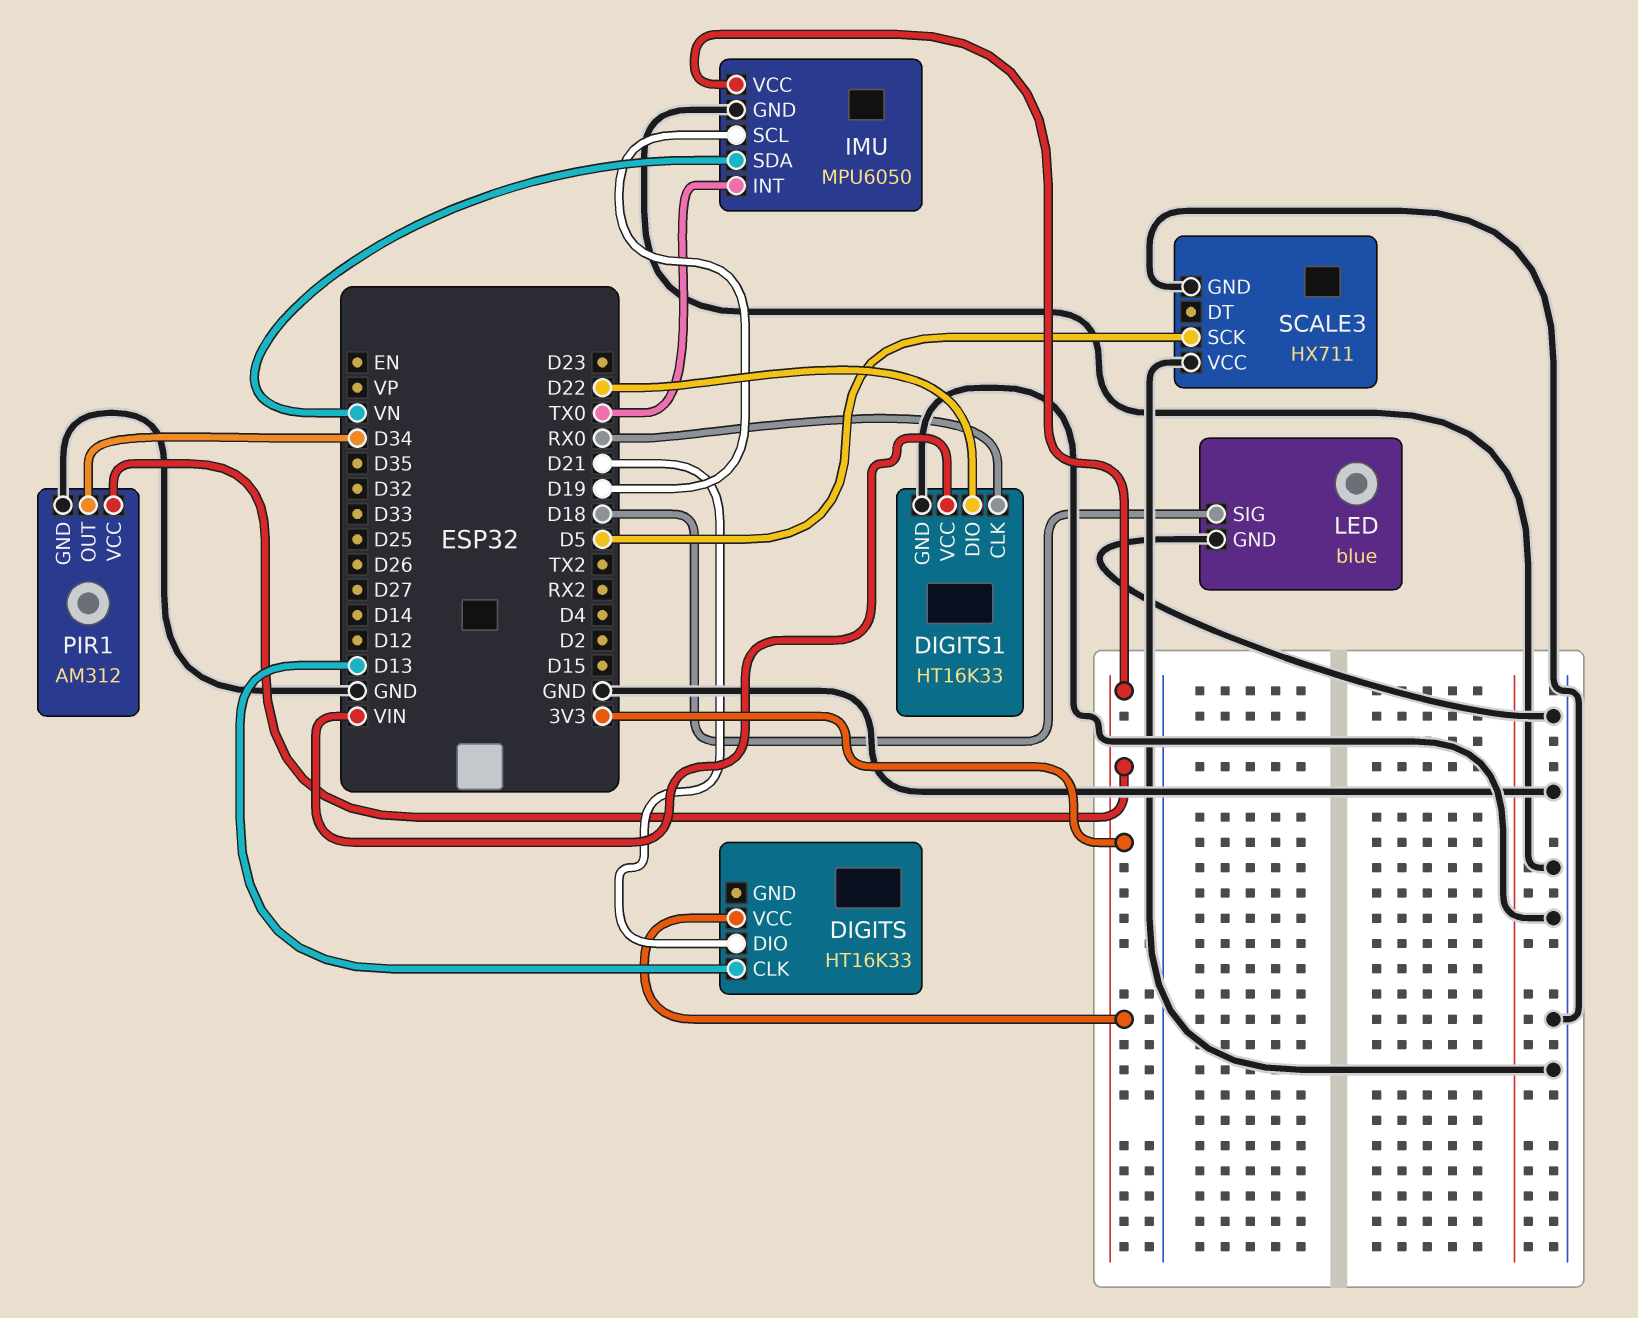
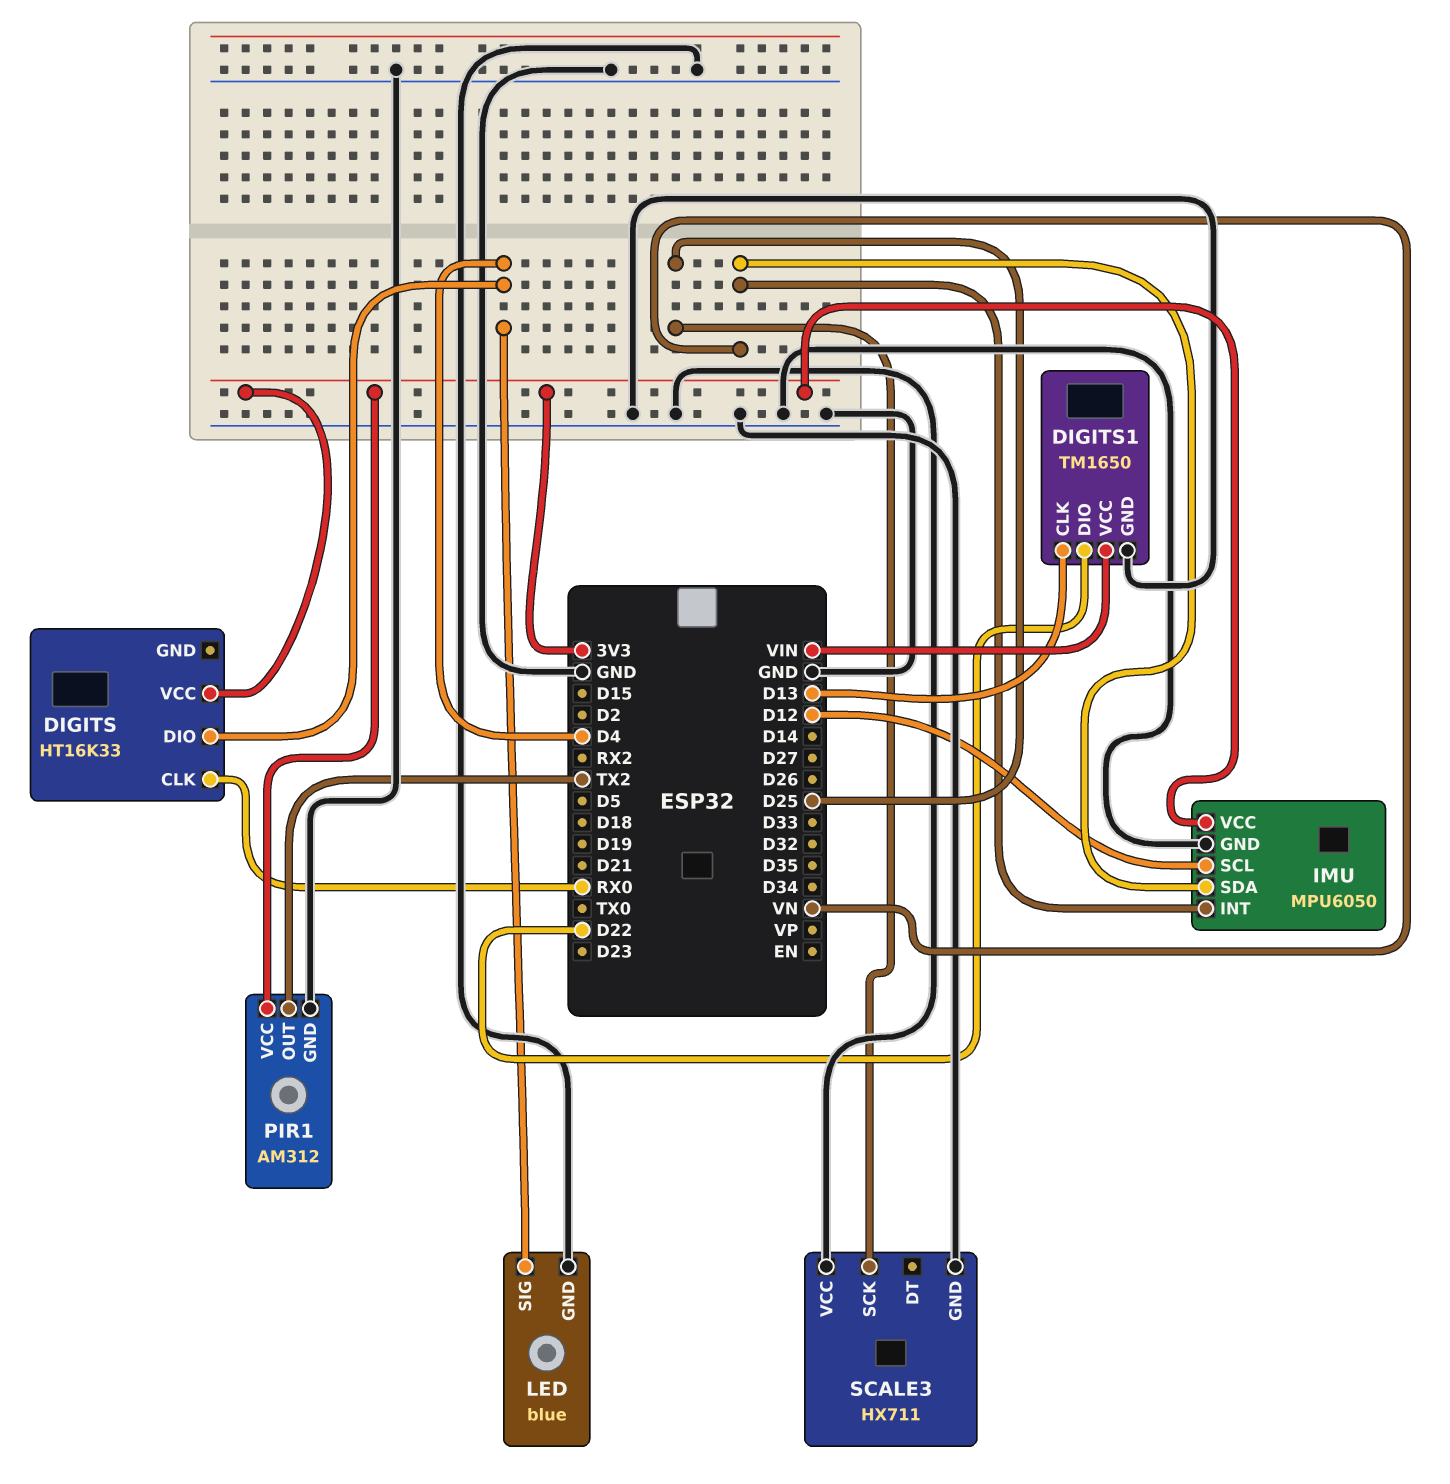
DIGITS pin CLK: D13 -> RX0
DIGITS pin DIO: D21 -> D4
DIGITS1: HT16K33 -> TM1650
DIGITS1 pin CLK: RX0 -> D13
IMU pin INT: TX0 -> VN
IMU pin SCL: D19 -> D12
LED pin SIG: D18 -> D4
PIR1 pin OUT: D34 -> TX2
SCALE3 pin SCK: D5 -> D25

